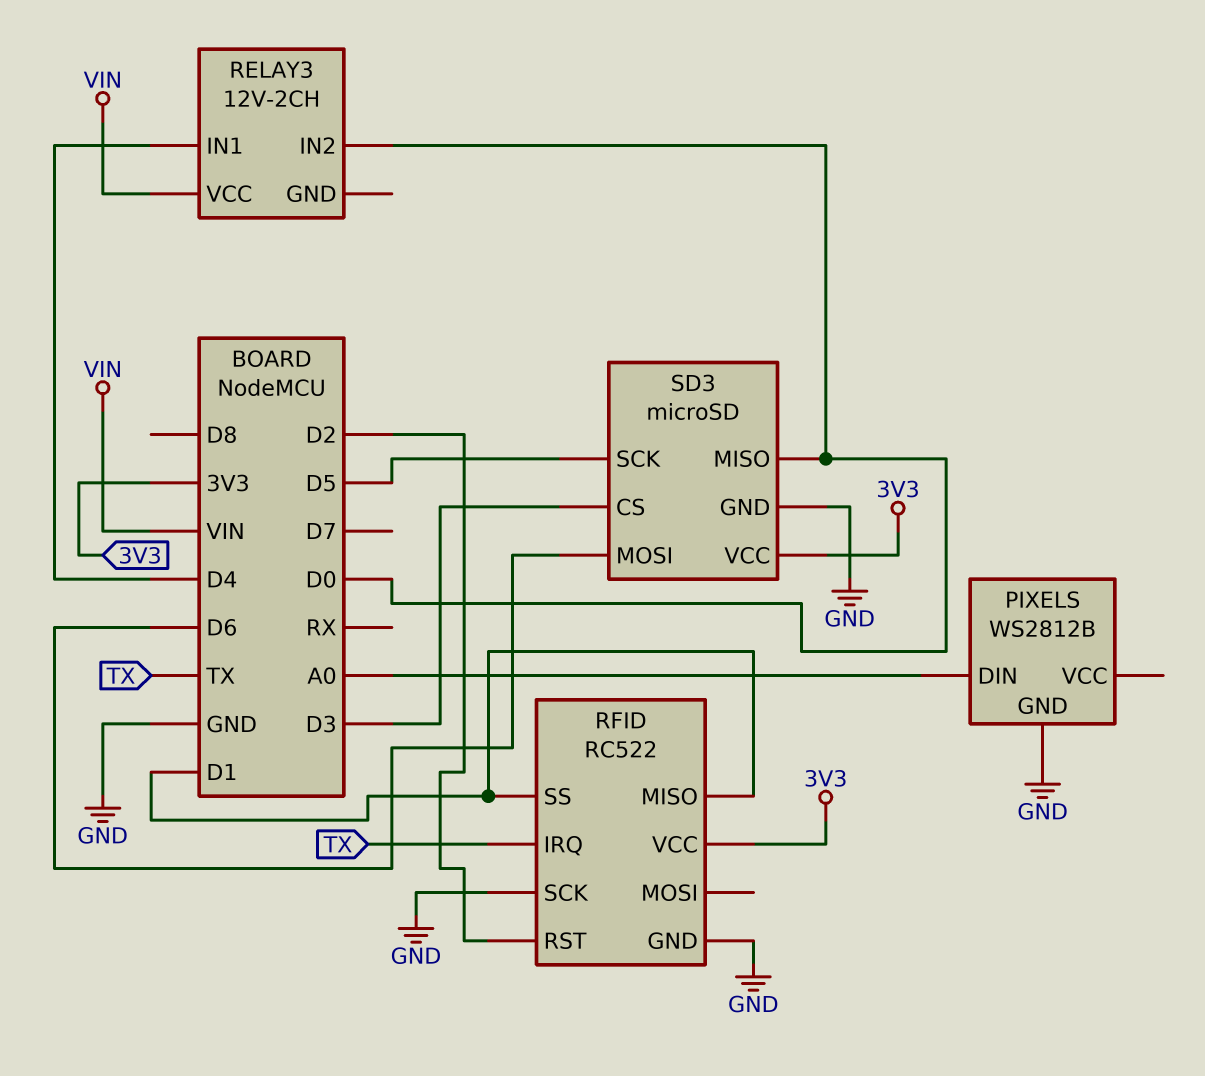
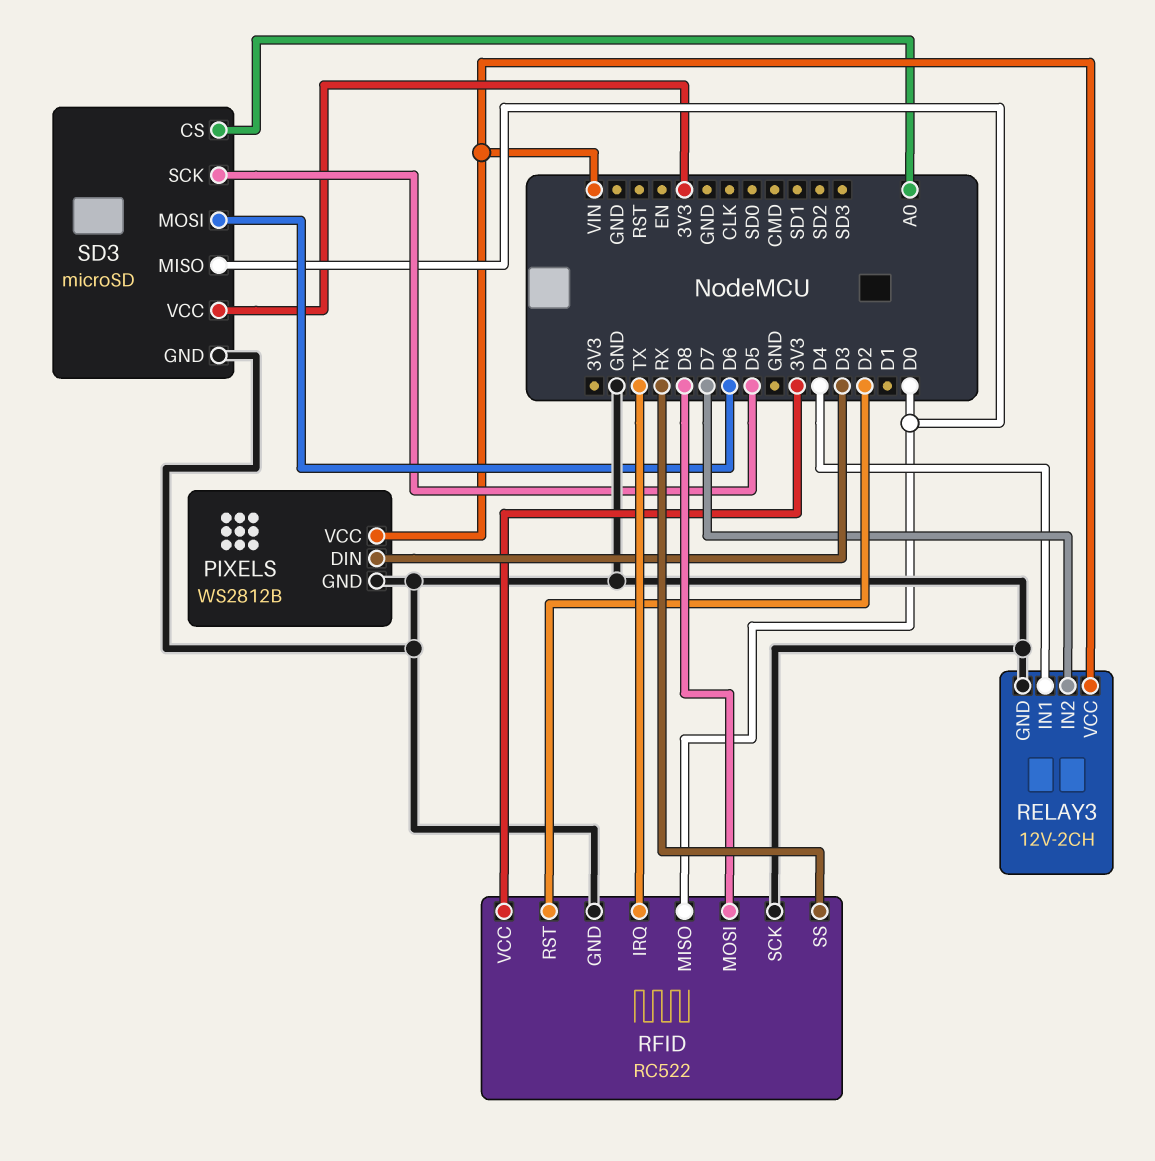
PIXELS pin DIN: A0 -> D3
PIXELS pin VCC: none -> VIN
RELAY3 pin GND: none -> GND
RELAY3 pin IN2: D0 -> D7
RFID pin MISO: D1 -> D0
RFID pin MOSI: none -> D8
RFID pin SS: D1 -> RX
SD3 pin CS: D3 -> A0

